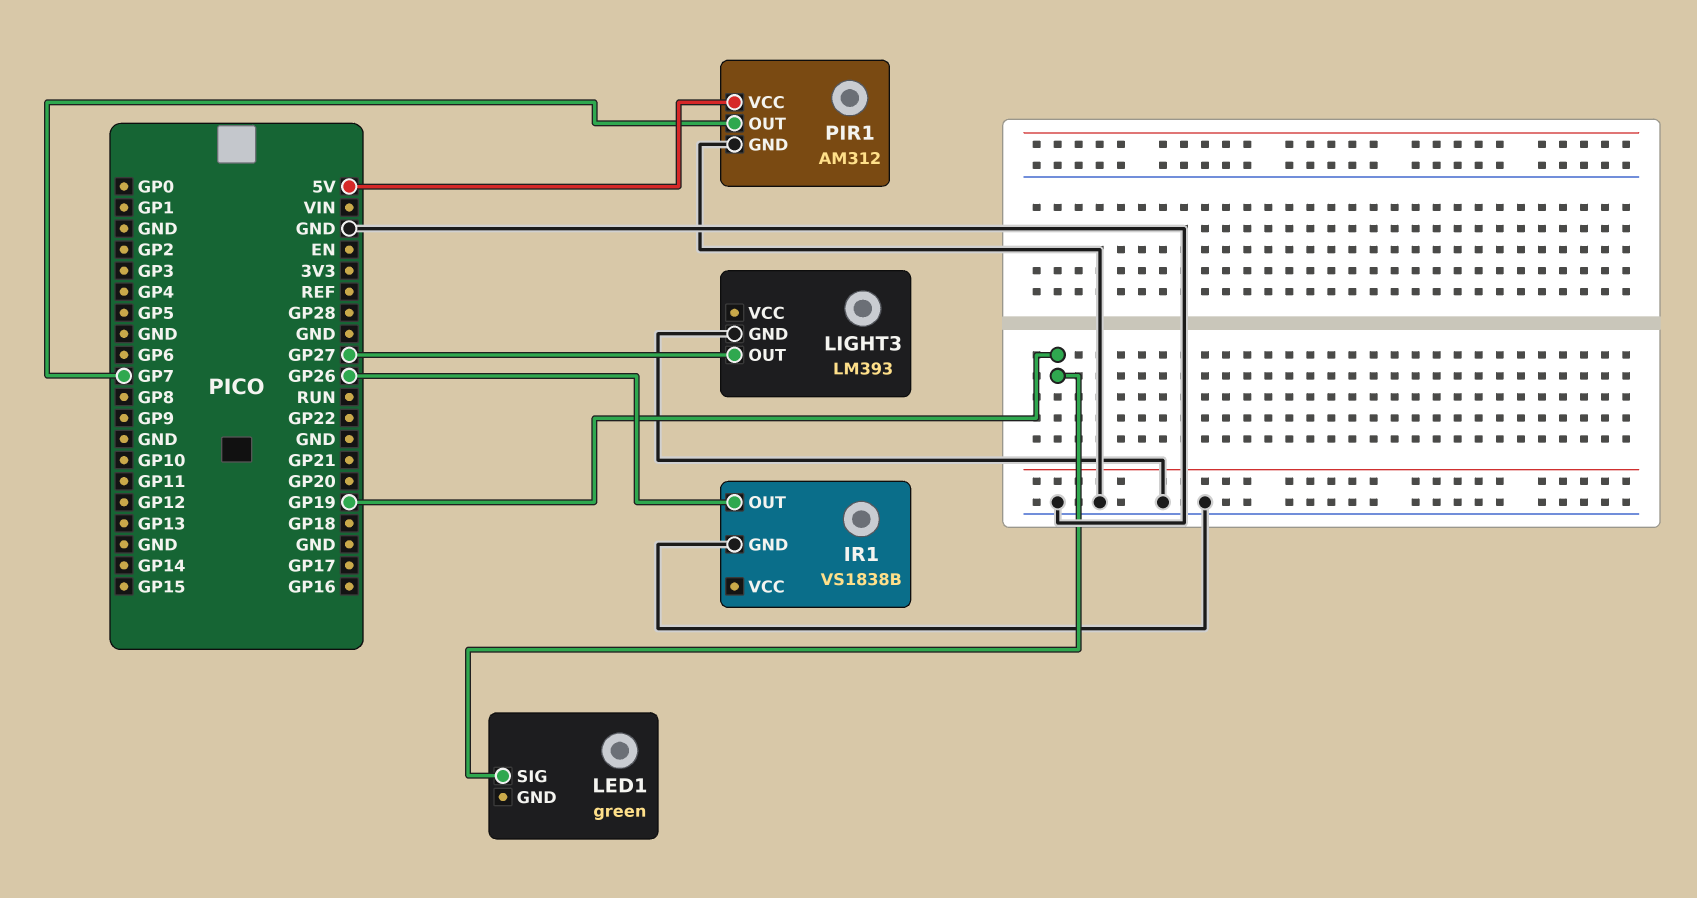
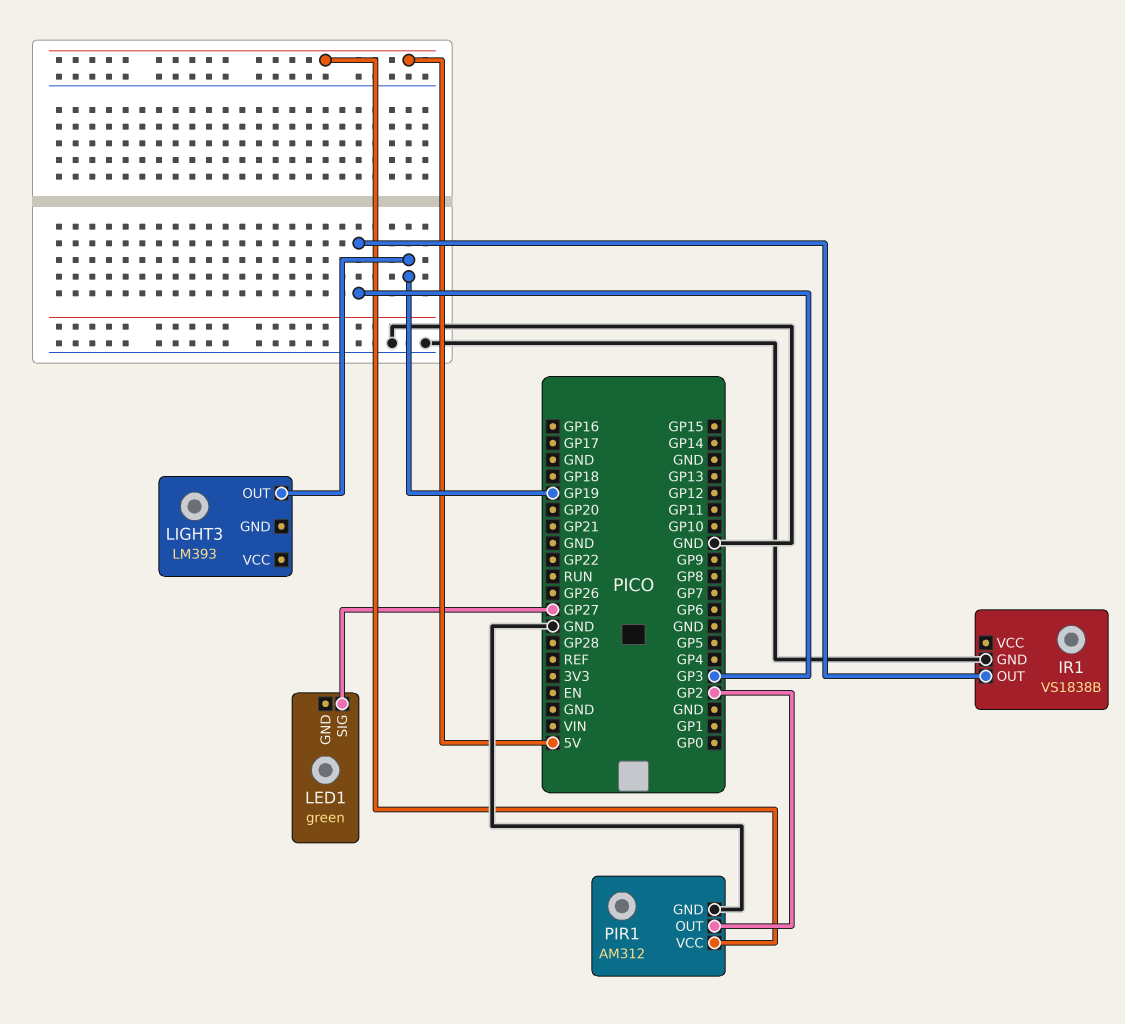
IR1 pin OUT: GP26 -> GP3
LED1 pin SIG: GP19 -> GP27
LIGHT3 pin GND: GND -> none
LIGHT3 pin OUT: GP27 -> GP19
PIR1 pin OUT: GP7 -> GP2

